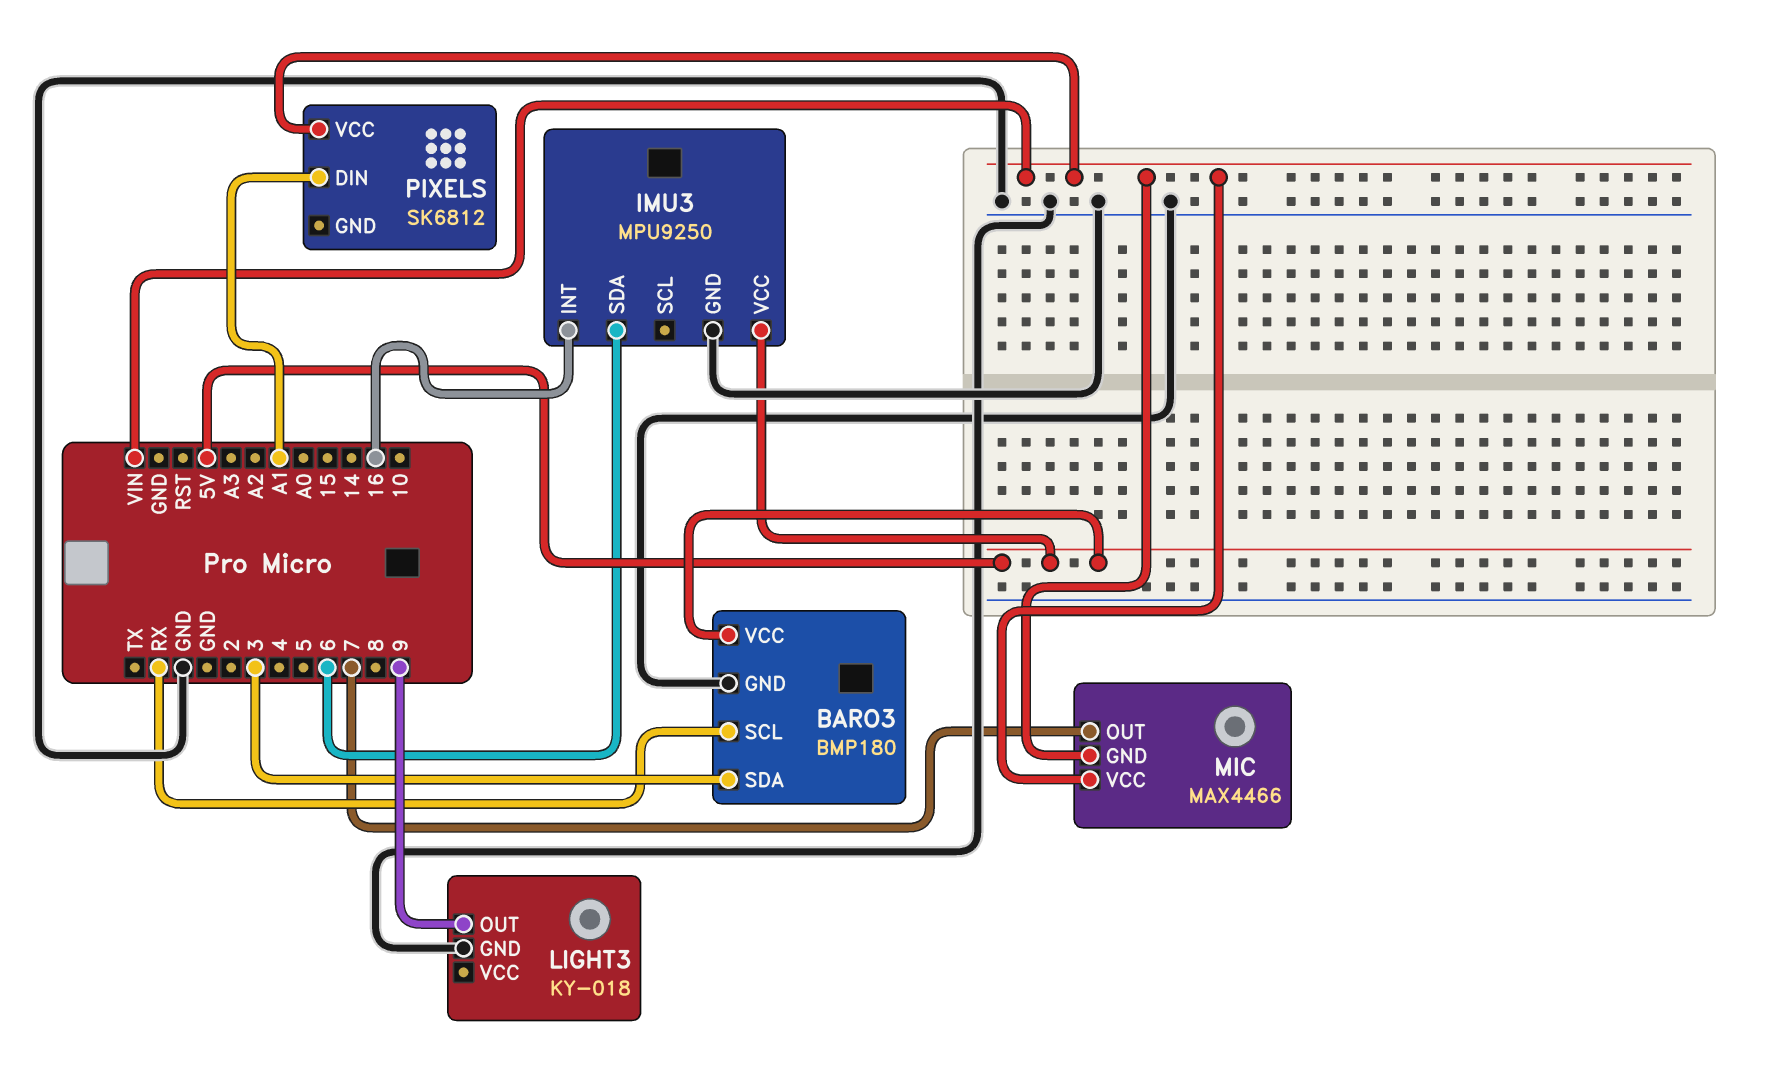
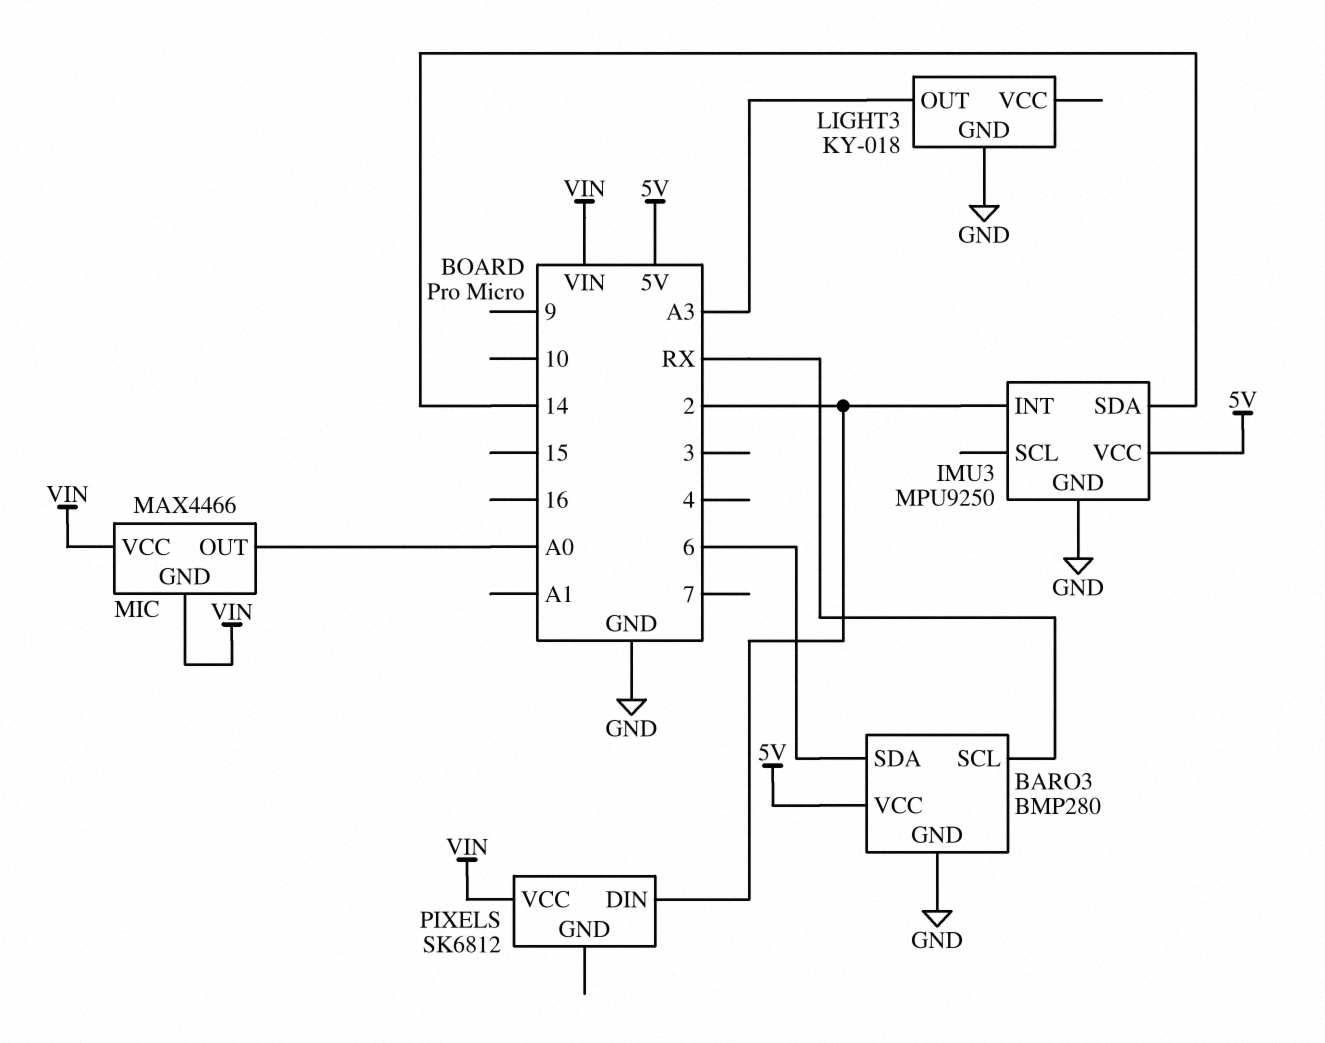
BARO3: BMP180 -> BMP280
BARO3 pin SDA: 3 -> 6
IMU3 pin INT: 16 -> 2
IMU3 pin SDA: 6 -> 14
LIGHT3 pin OUT: 9 -> A3
MIC pin OUT: 7 -> A0
PIXELS pin DIN: A1 -> 2

